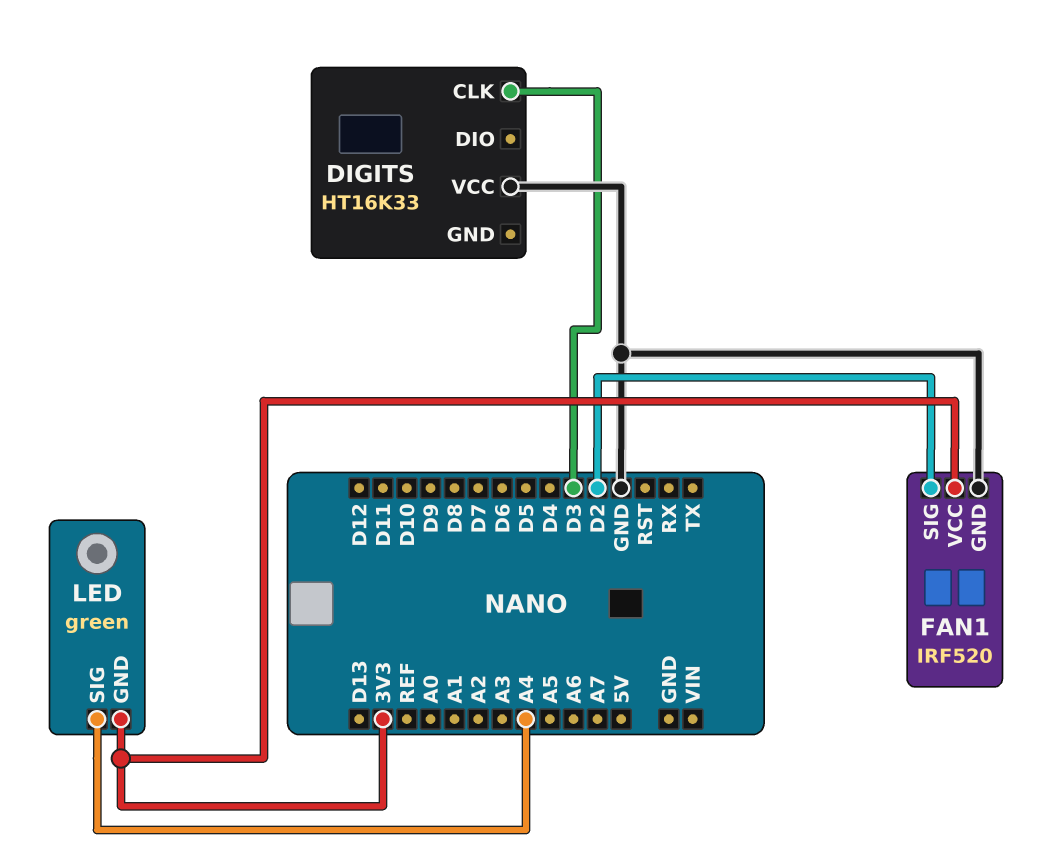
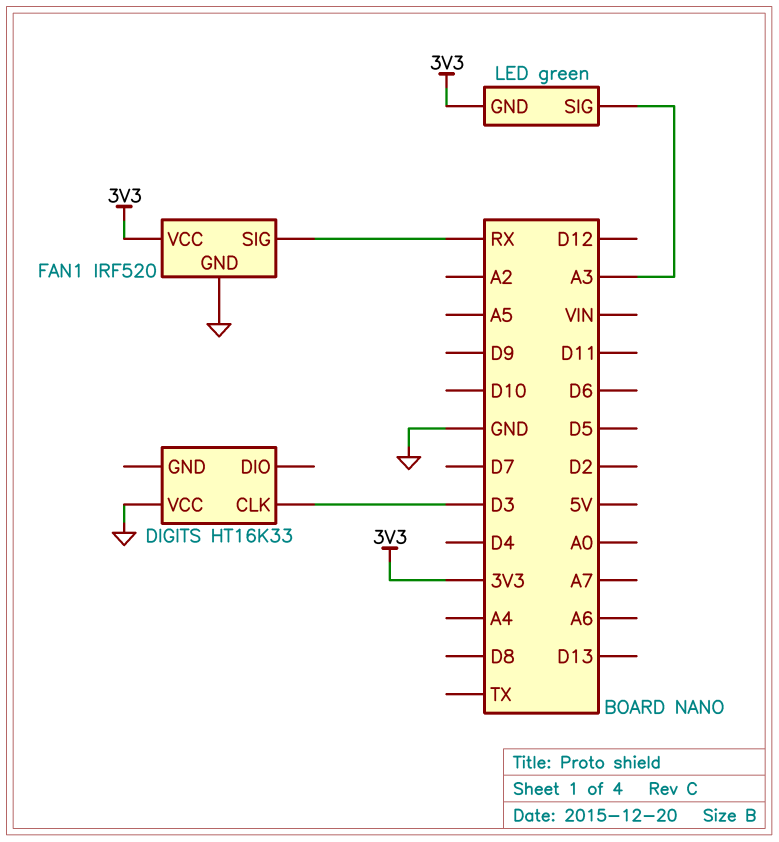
FAN1 pin SIG: D2 -> RX
LED pin SIG: A4 -> A3

